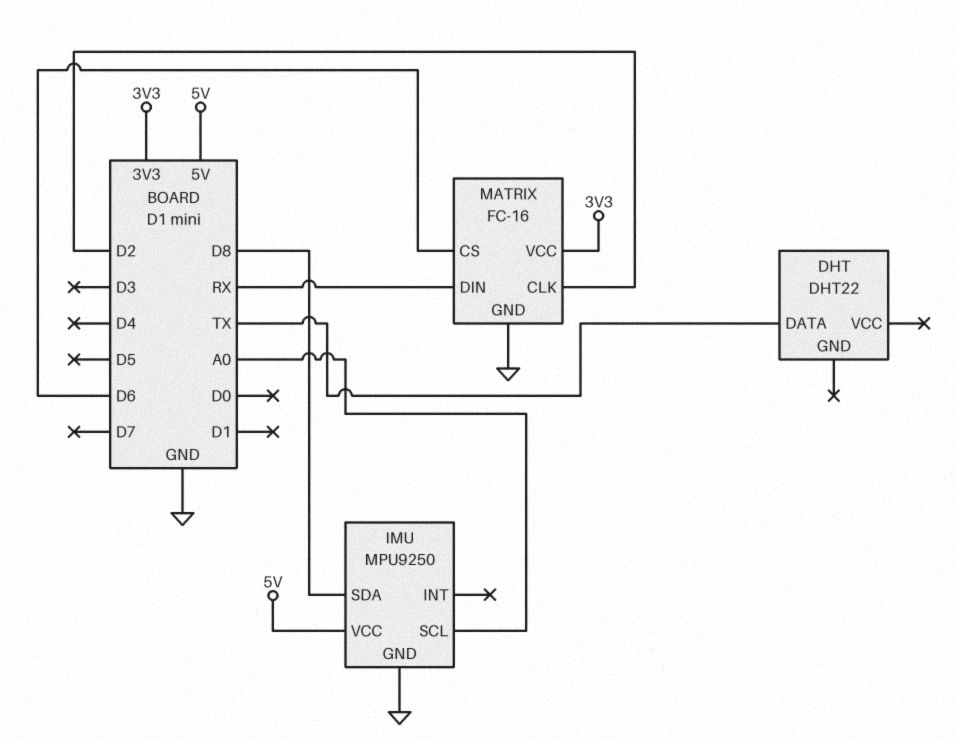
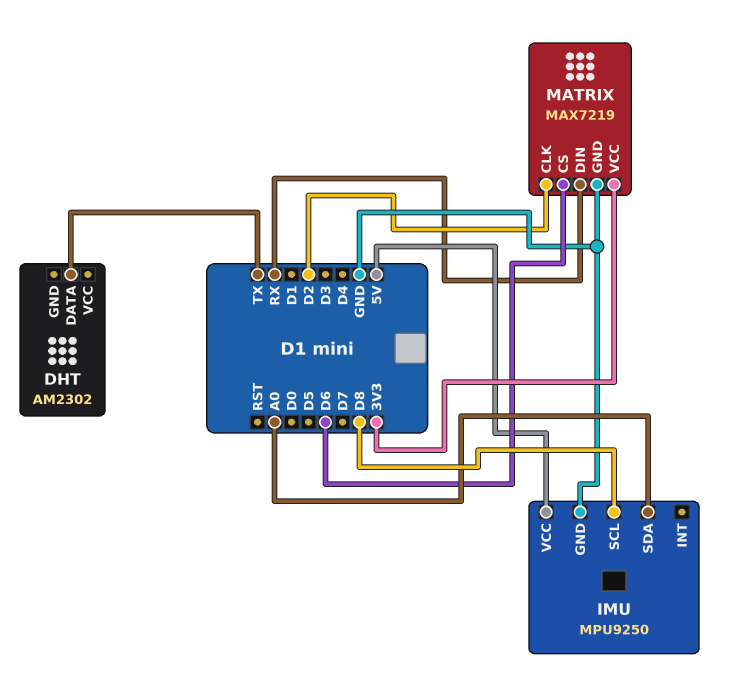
DHT: DHT22 -> AM2302
IMU pin SCL: A0 -> D8
IMU pin SDA: D8 -> A0
MATRIX: FC-16 -> MAX7219

